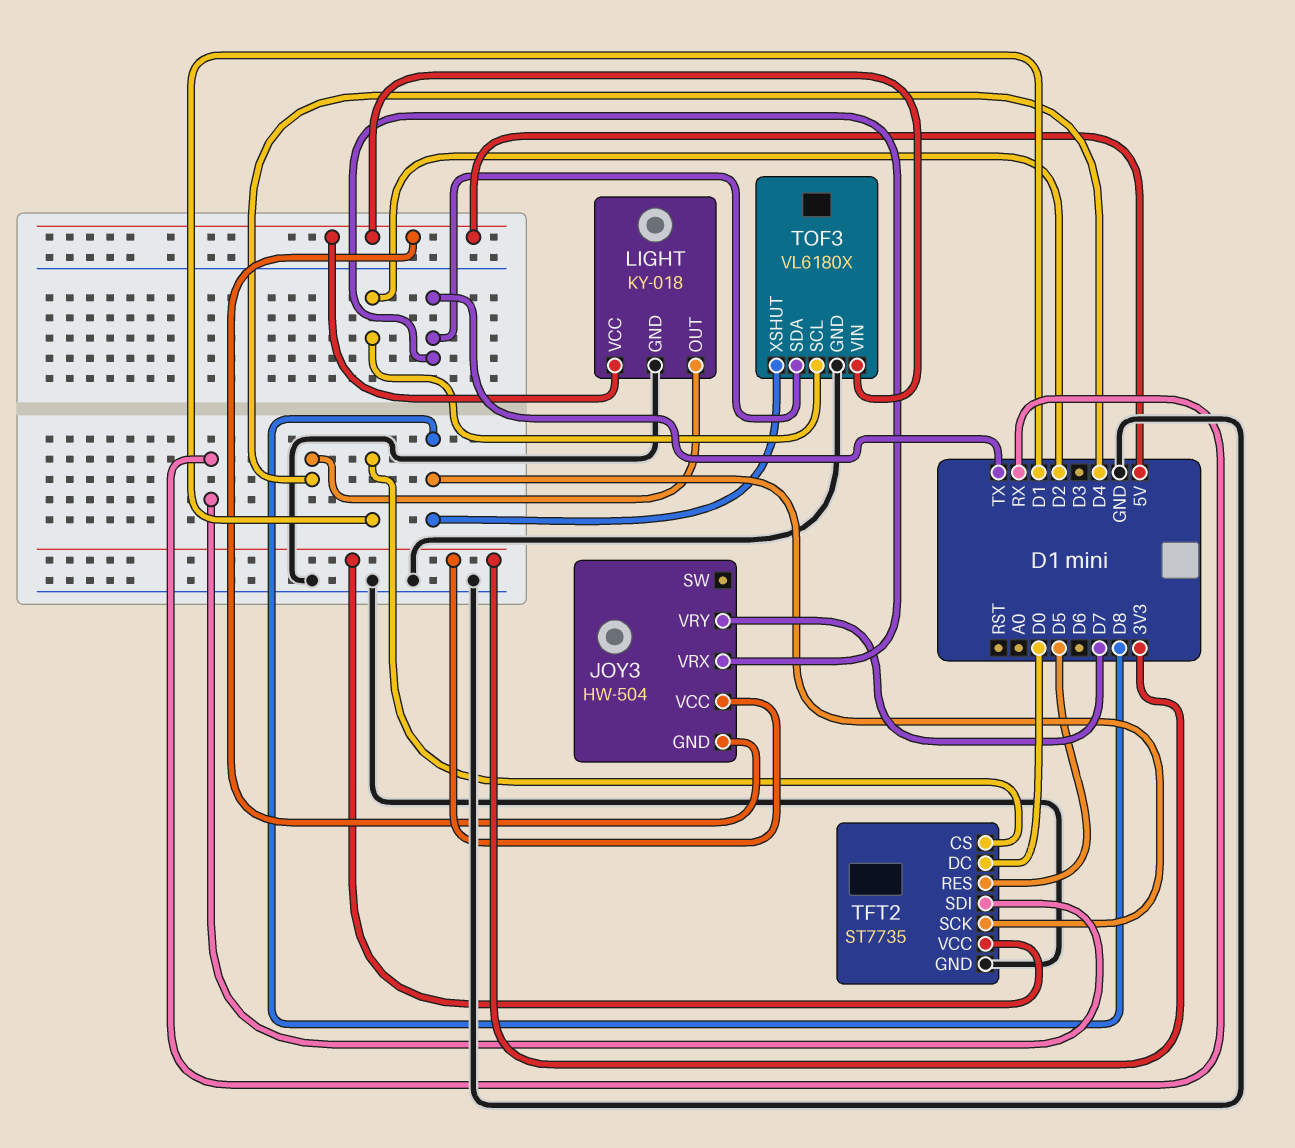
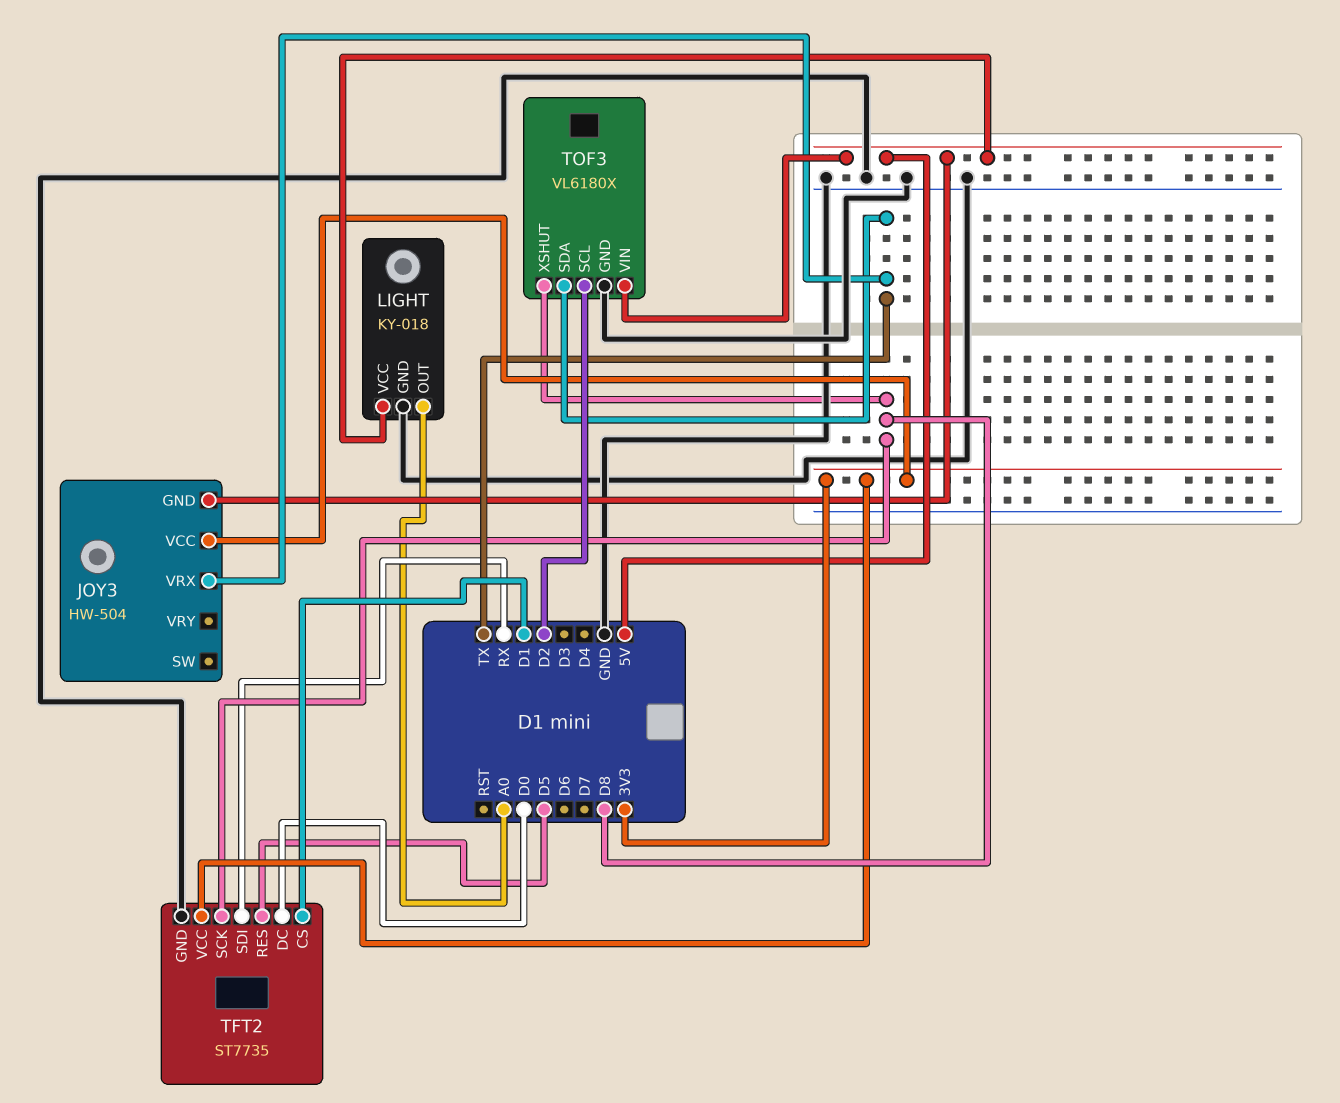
JOY3 pin VRY: D7 -> none
LIGHT pin OUT: D4 -> A0

